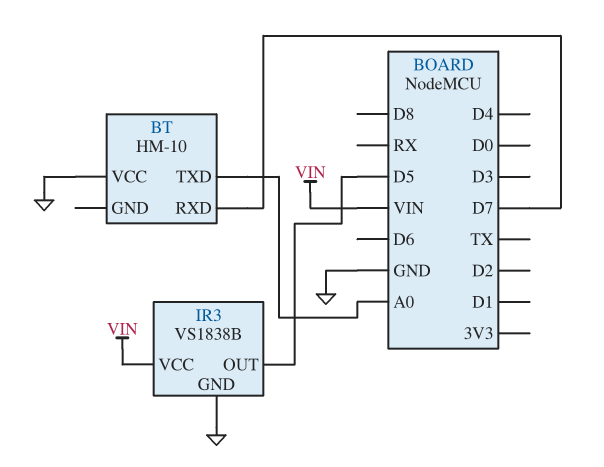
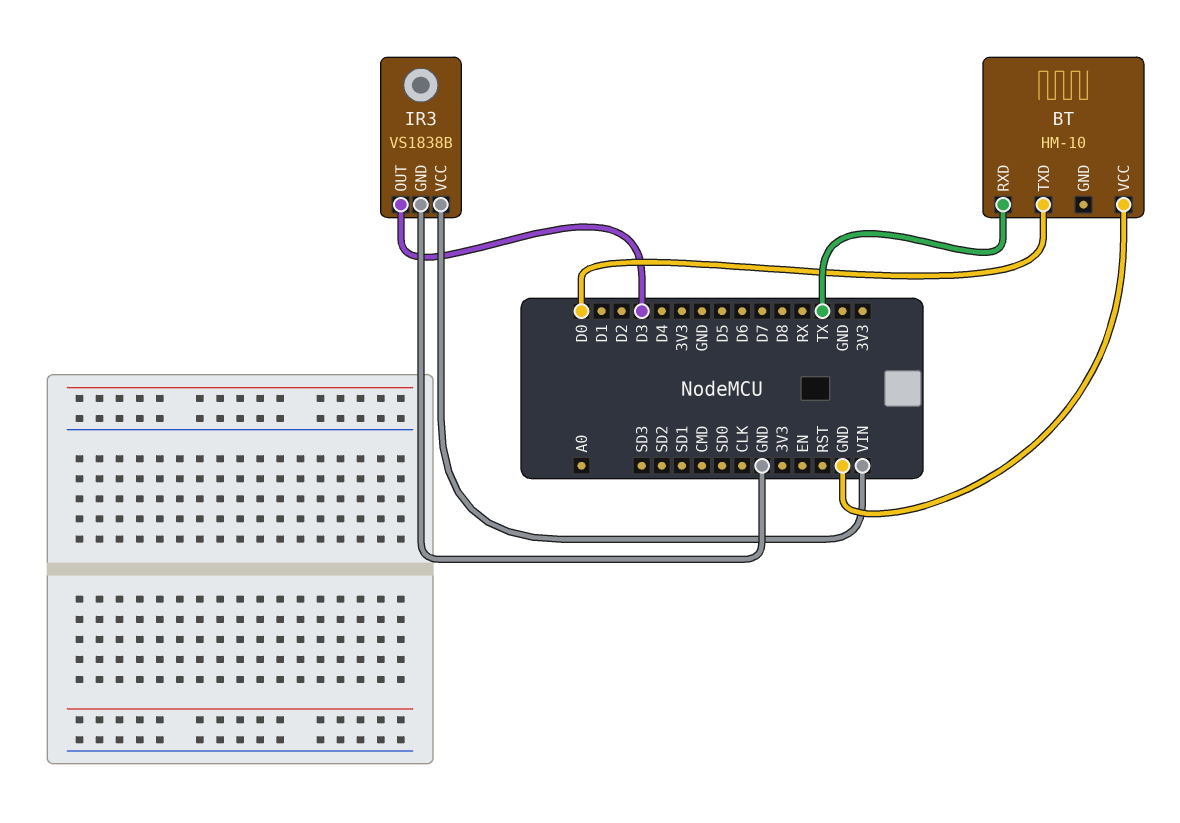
BT pin RXD: D7 -> TX
BT pin TXD: A0 -> D0
IR3 pin OUT: D5 -> D3

